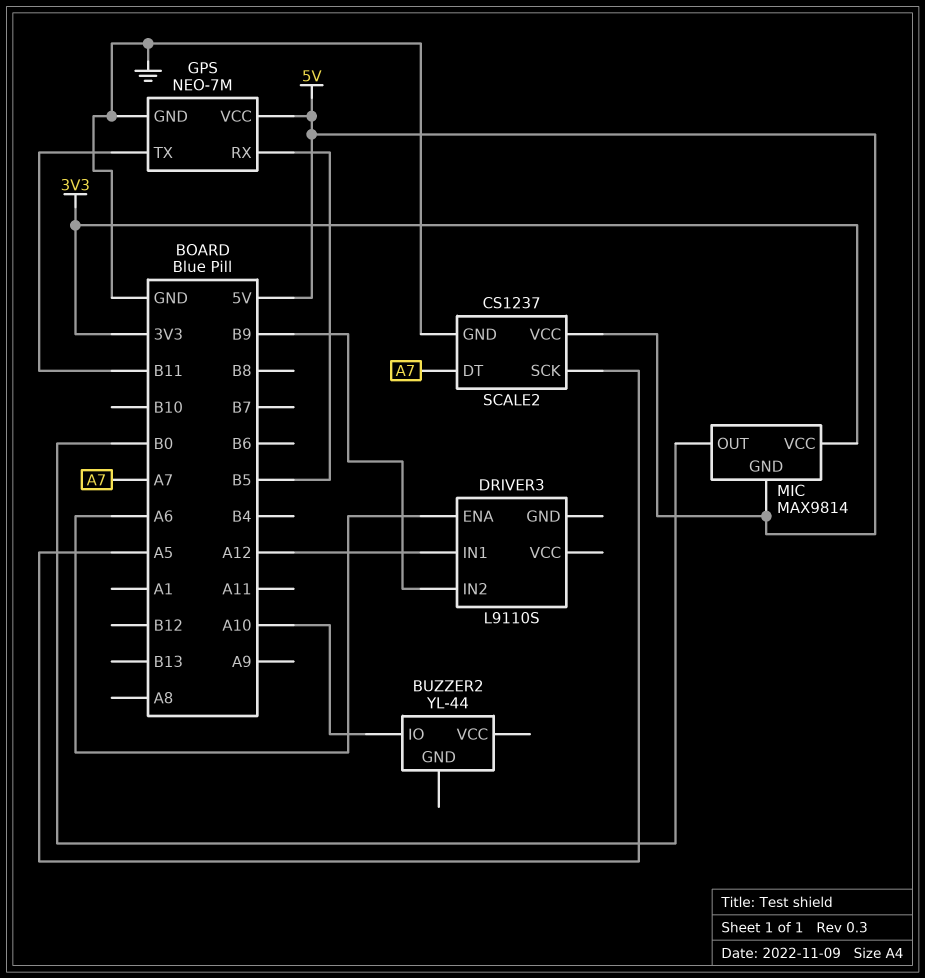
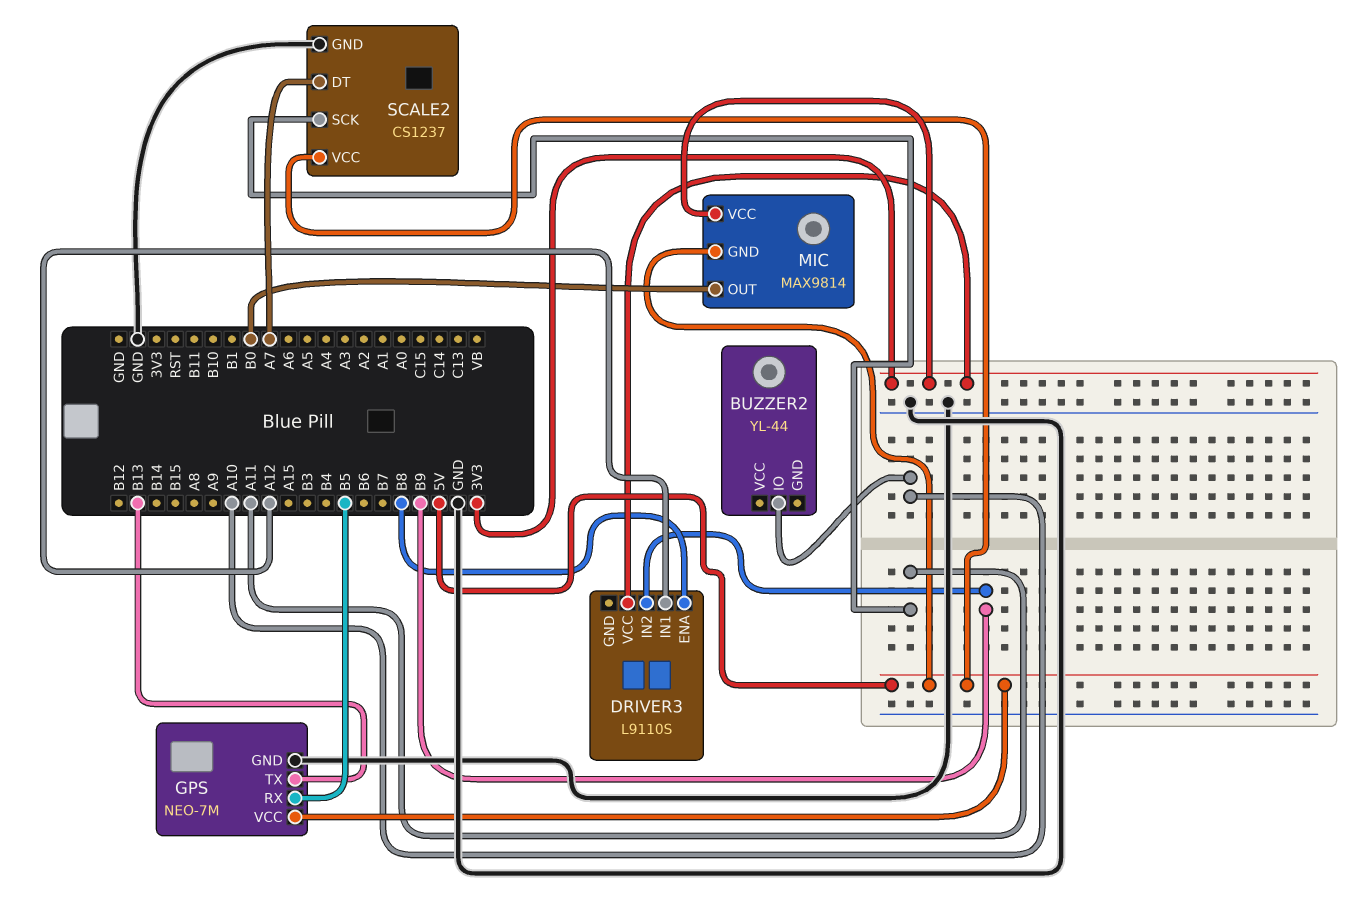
DRIVER3 pin ENA: A6 -> B8
DRIVER3 pin VCC: none -> 3V3
GPS pin TX: B11 -> B13
SCALE2 pin SCK: A5 -> A11

